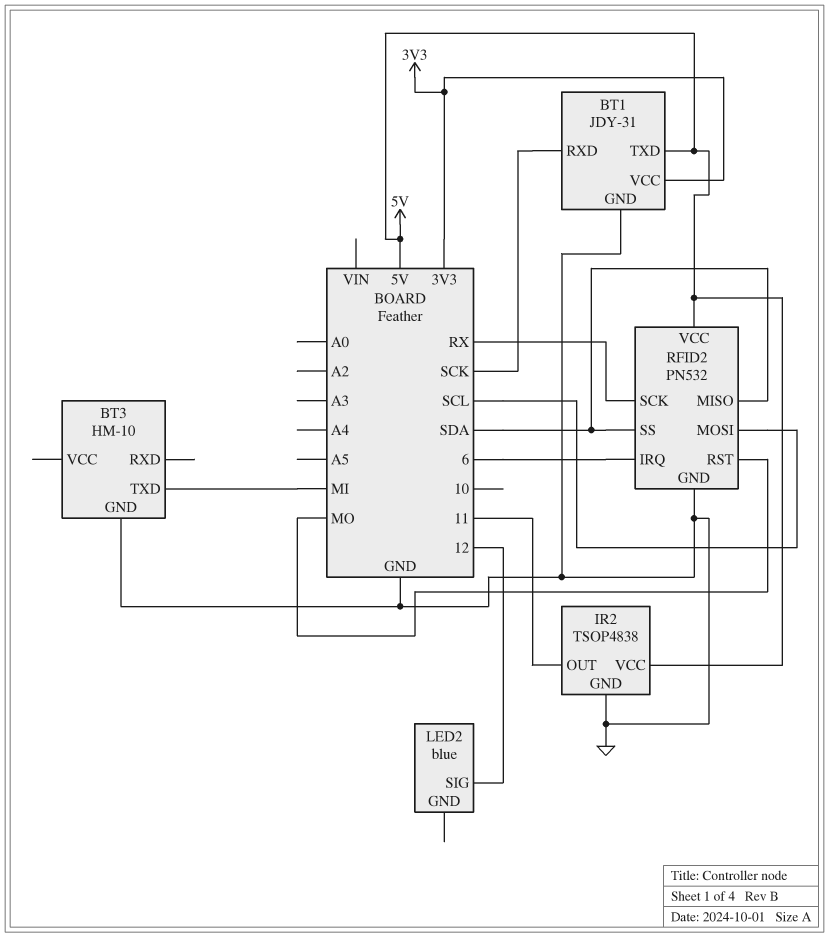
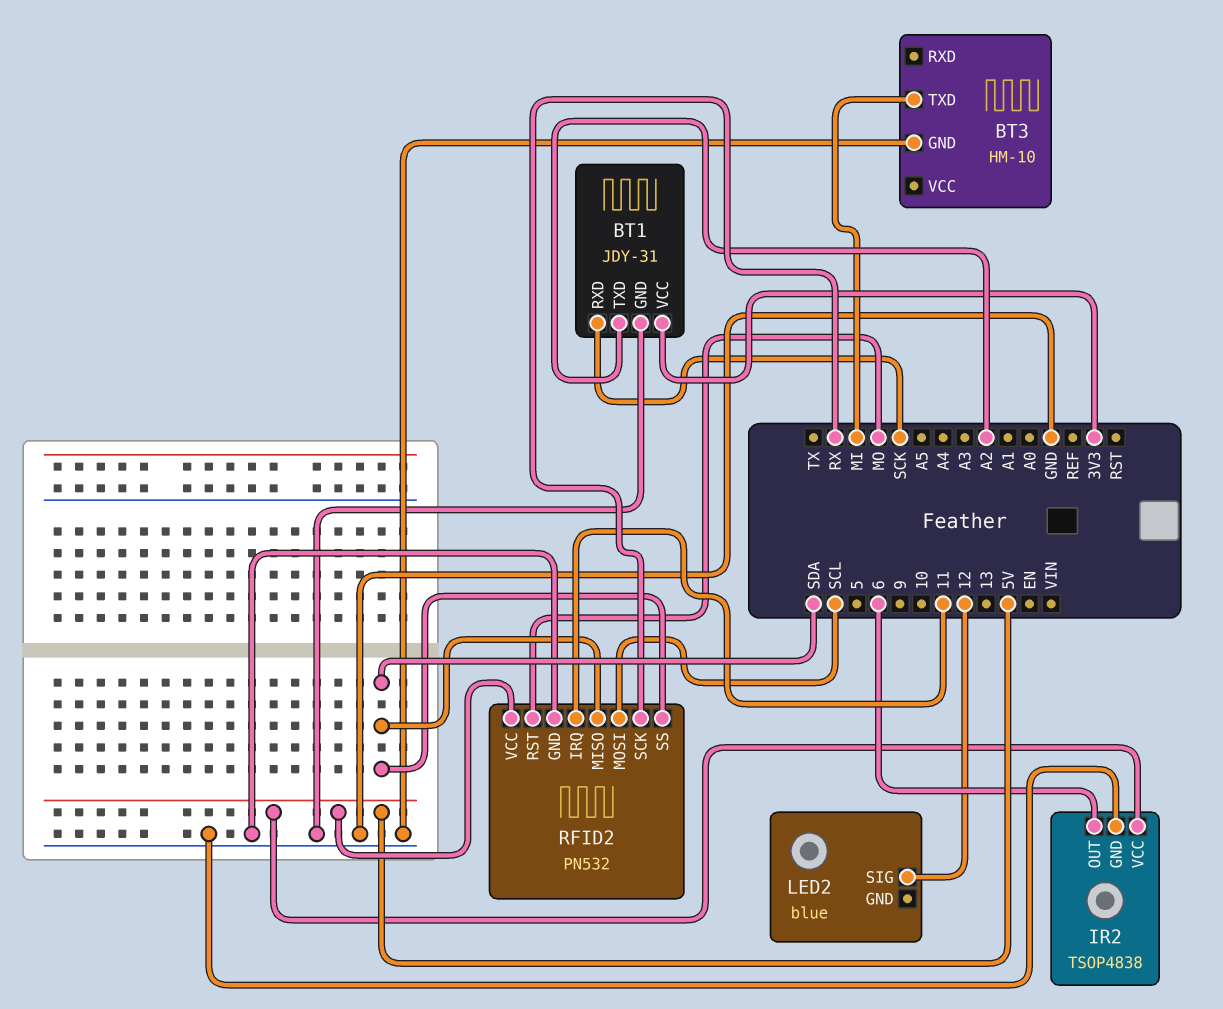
BT1 pin TXD: 5V -> A2
IR2 pin OUT: 11 -> 6
RFID2 pin IRQ: 6 -> 11

